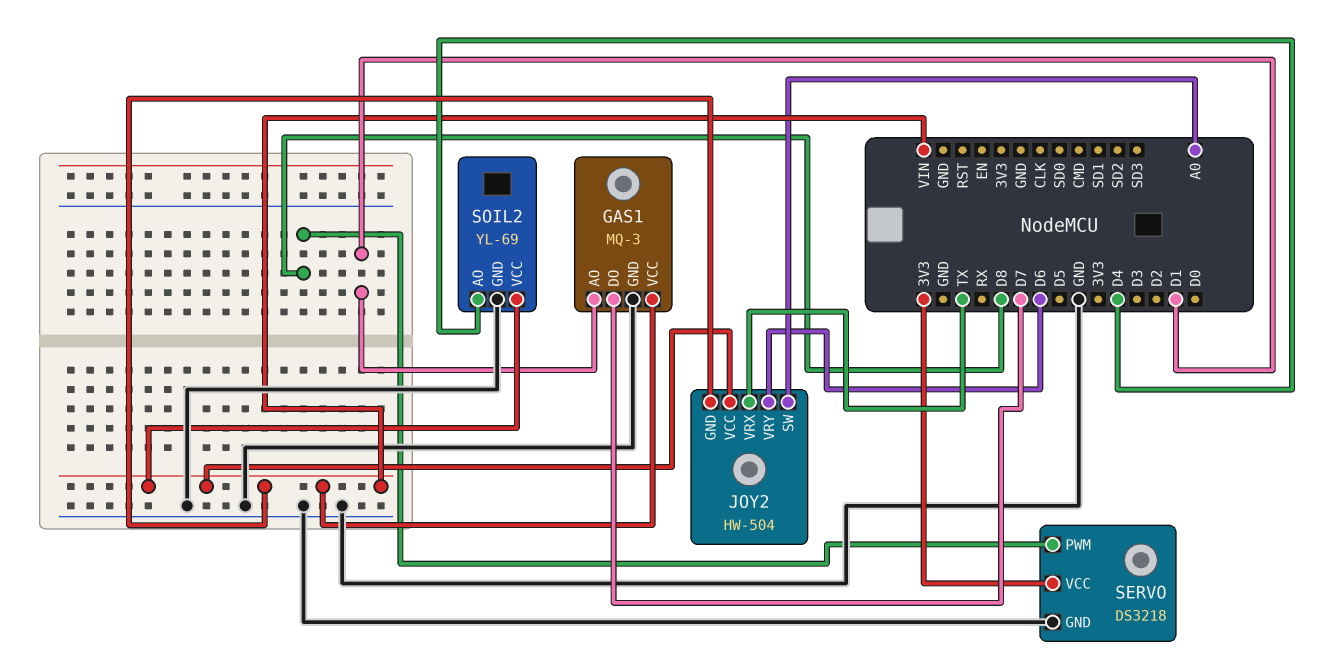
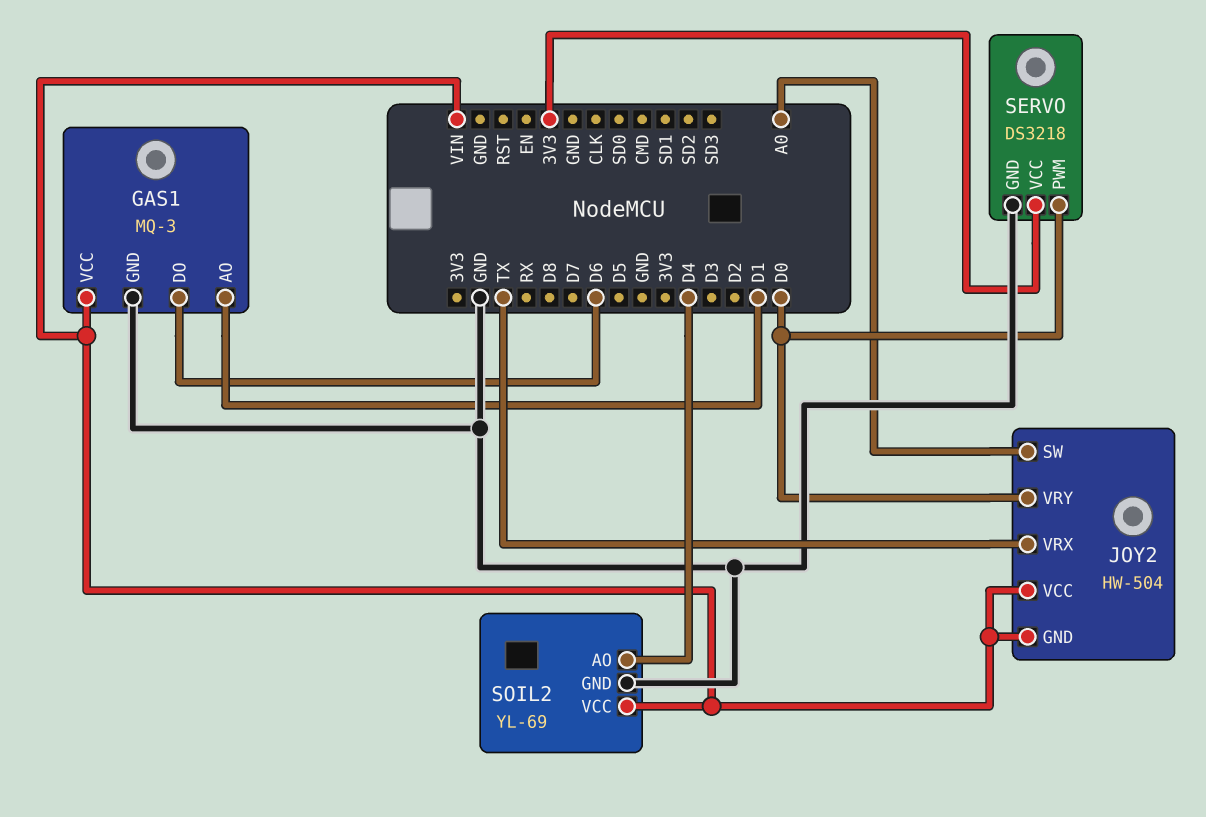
GAS1 pin DO: D7 -> D6
JOY2 pin VRY: D6 -> D0
SERVO pin PWM: D8 -> D0

